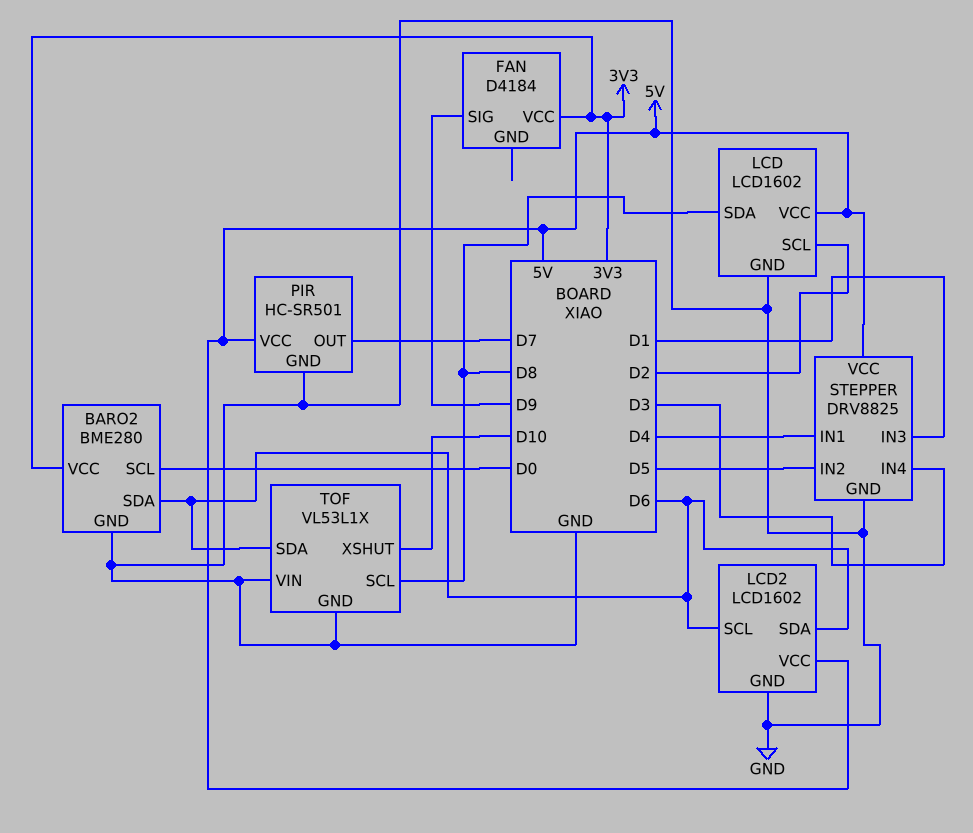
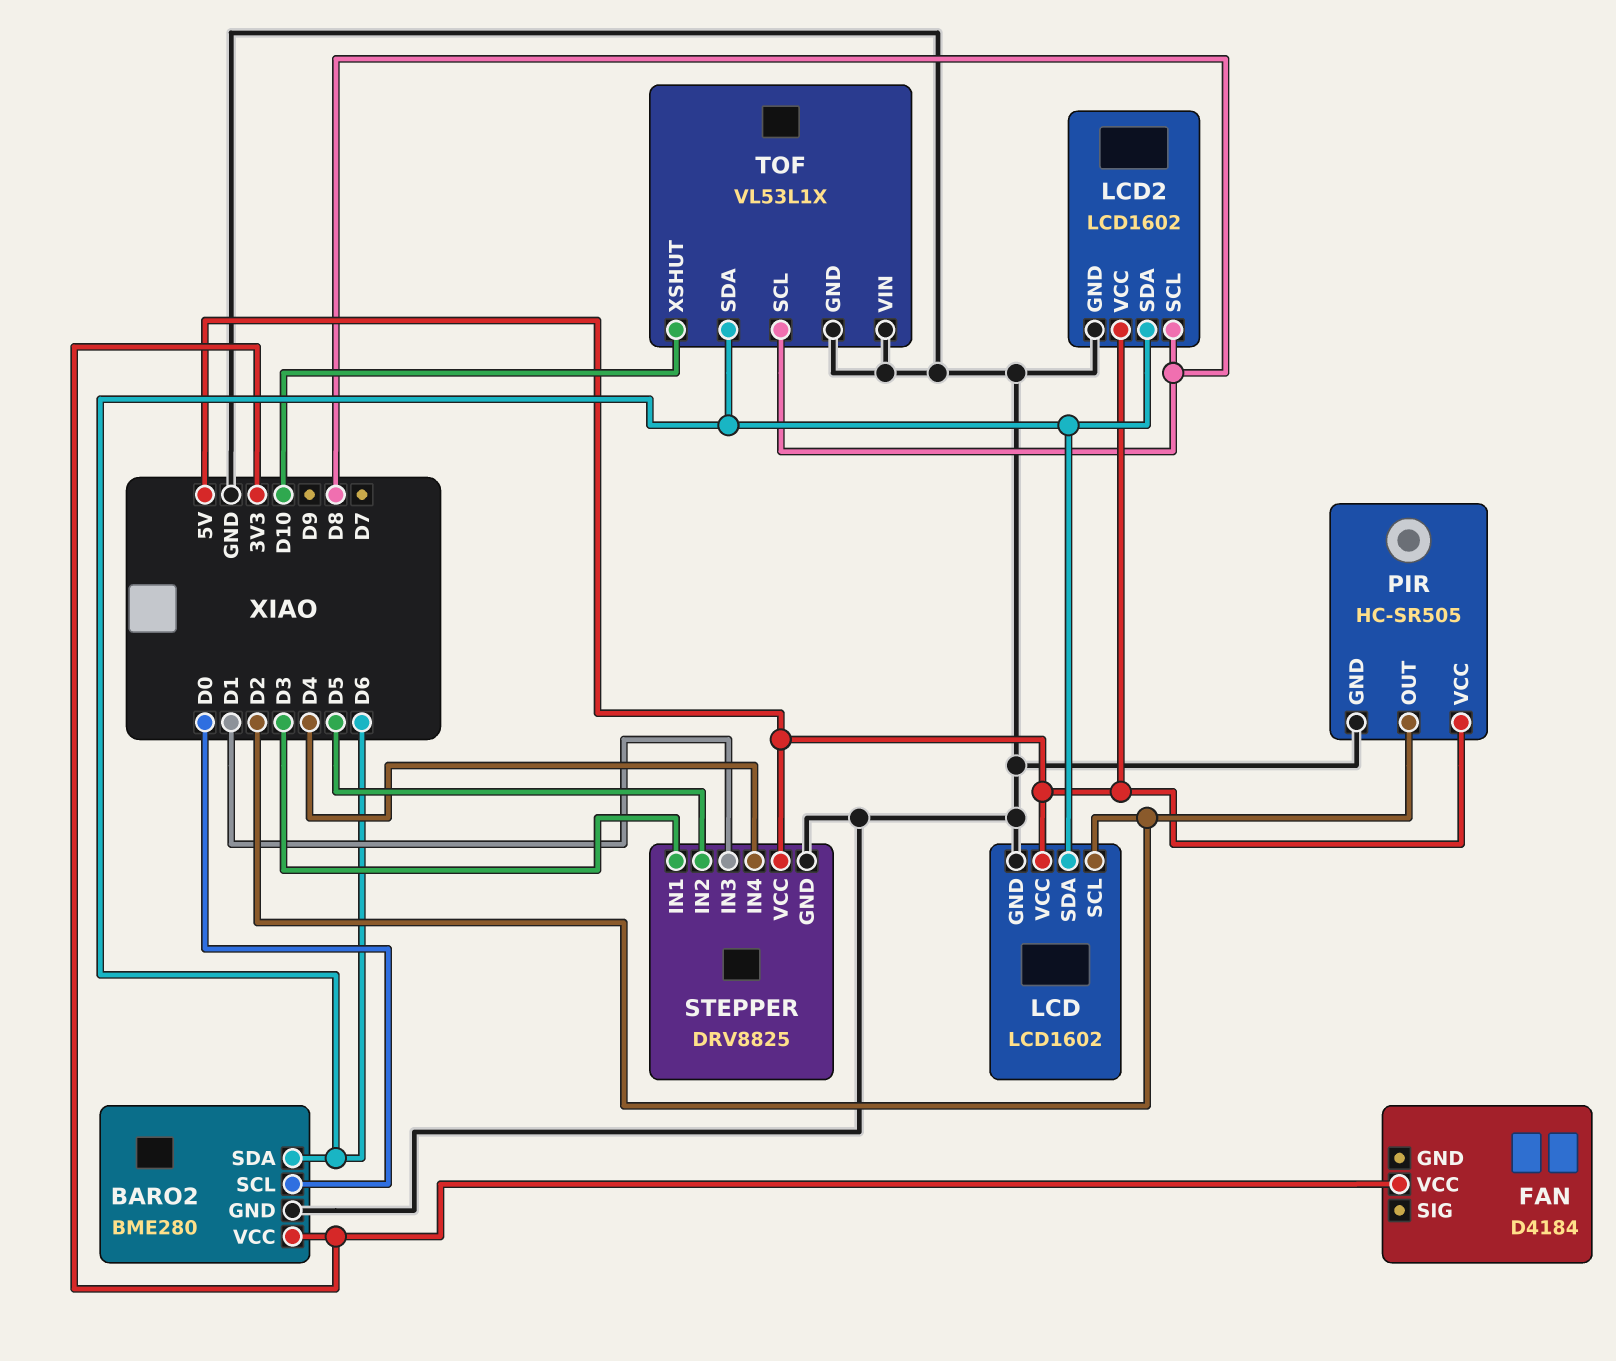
FAN pin SIG: D9 -> none
LCD pin SDA: D8 -> D6
LCD2 pin SCL: D6 -> D8
PIR: HC-SR501 -> HC-SR505
PIR pin OUT: D7 -> D2
STEPPER pin IN1: D4 -> D3
STEPPER pin IN4: D3 -> D4

